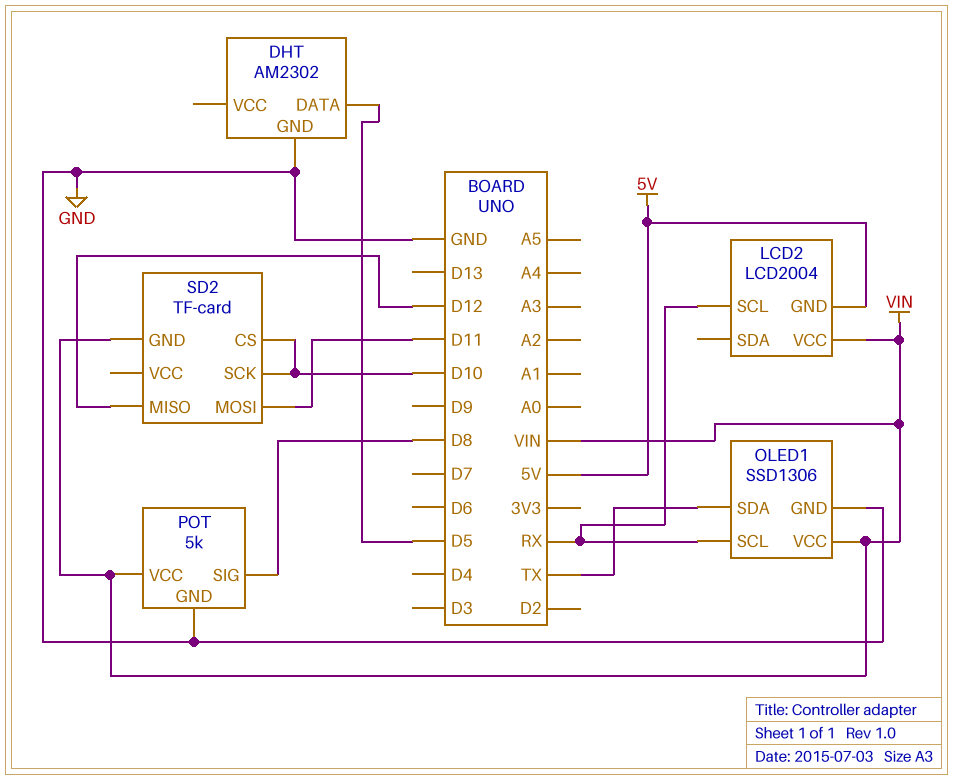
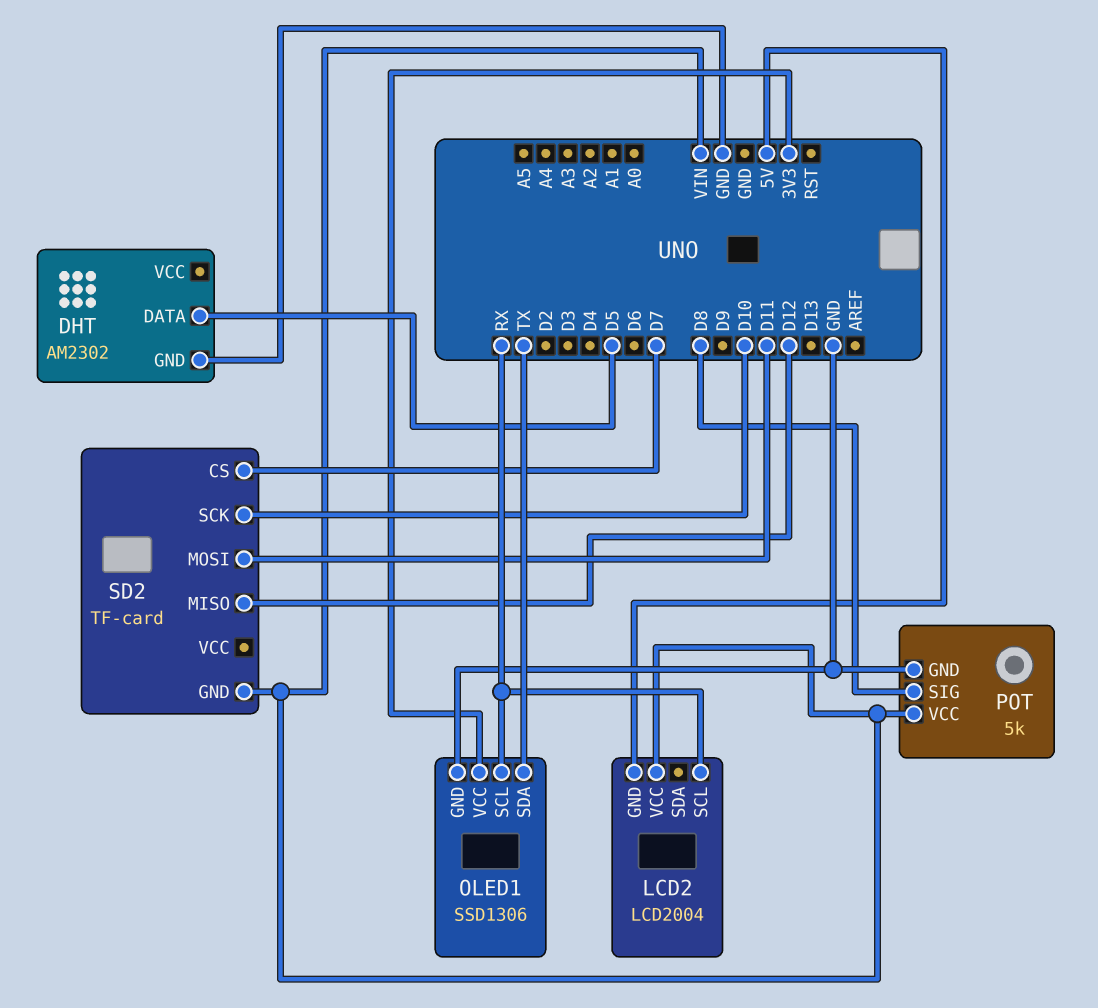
OLED1 pin VCC: VIN -> 3V3
SD2 pin CS: D10 -> D7

